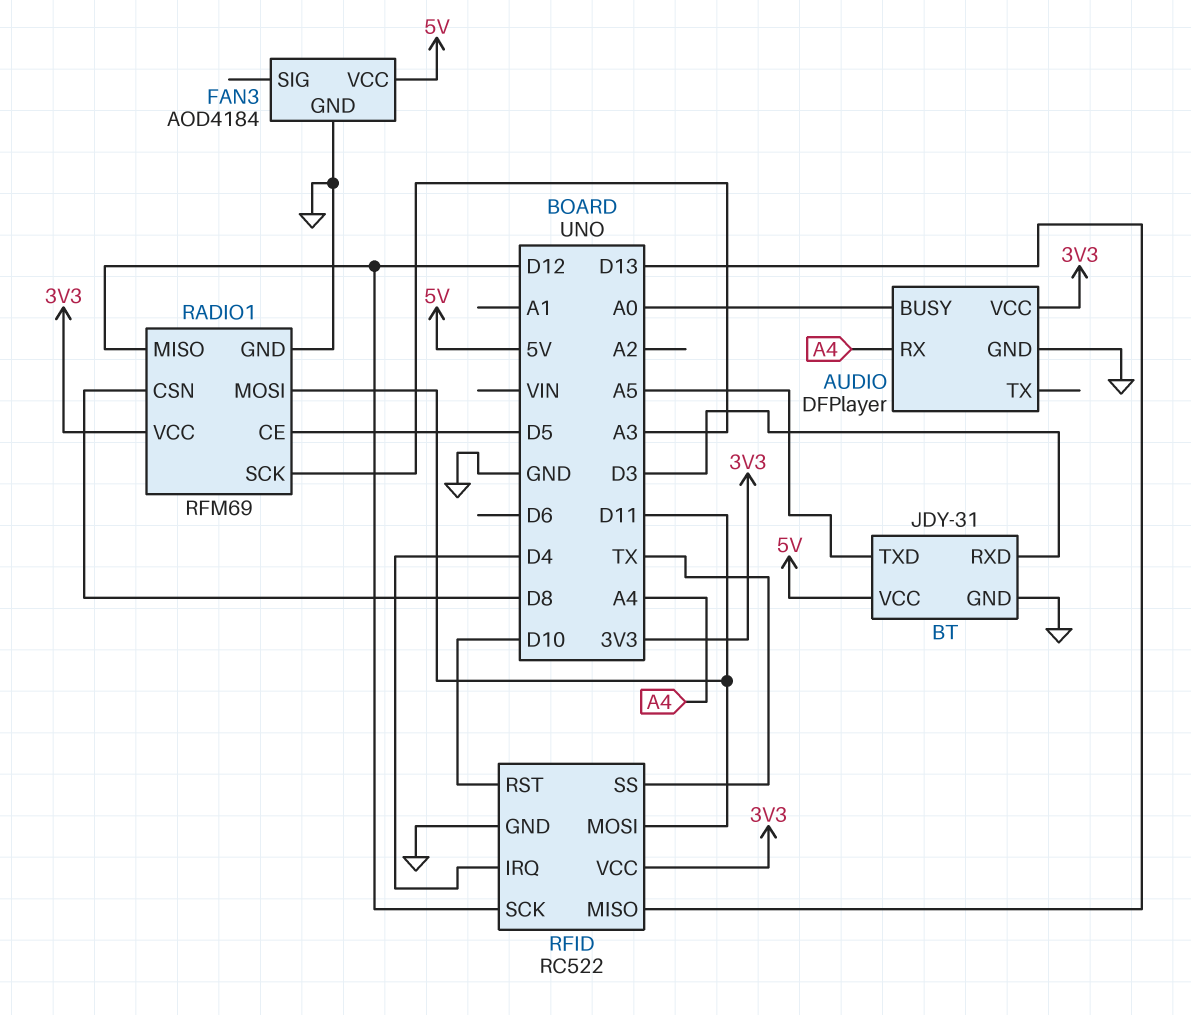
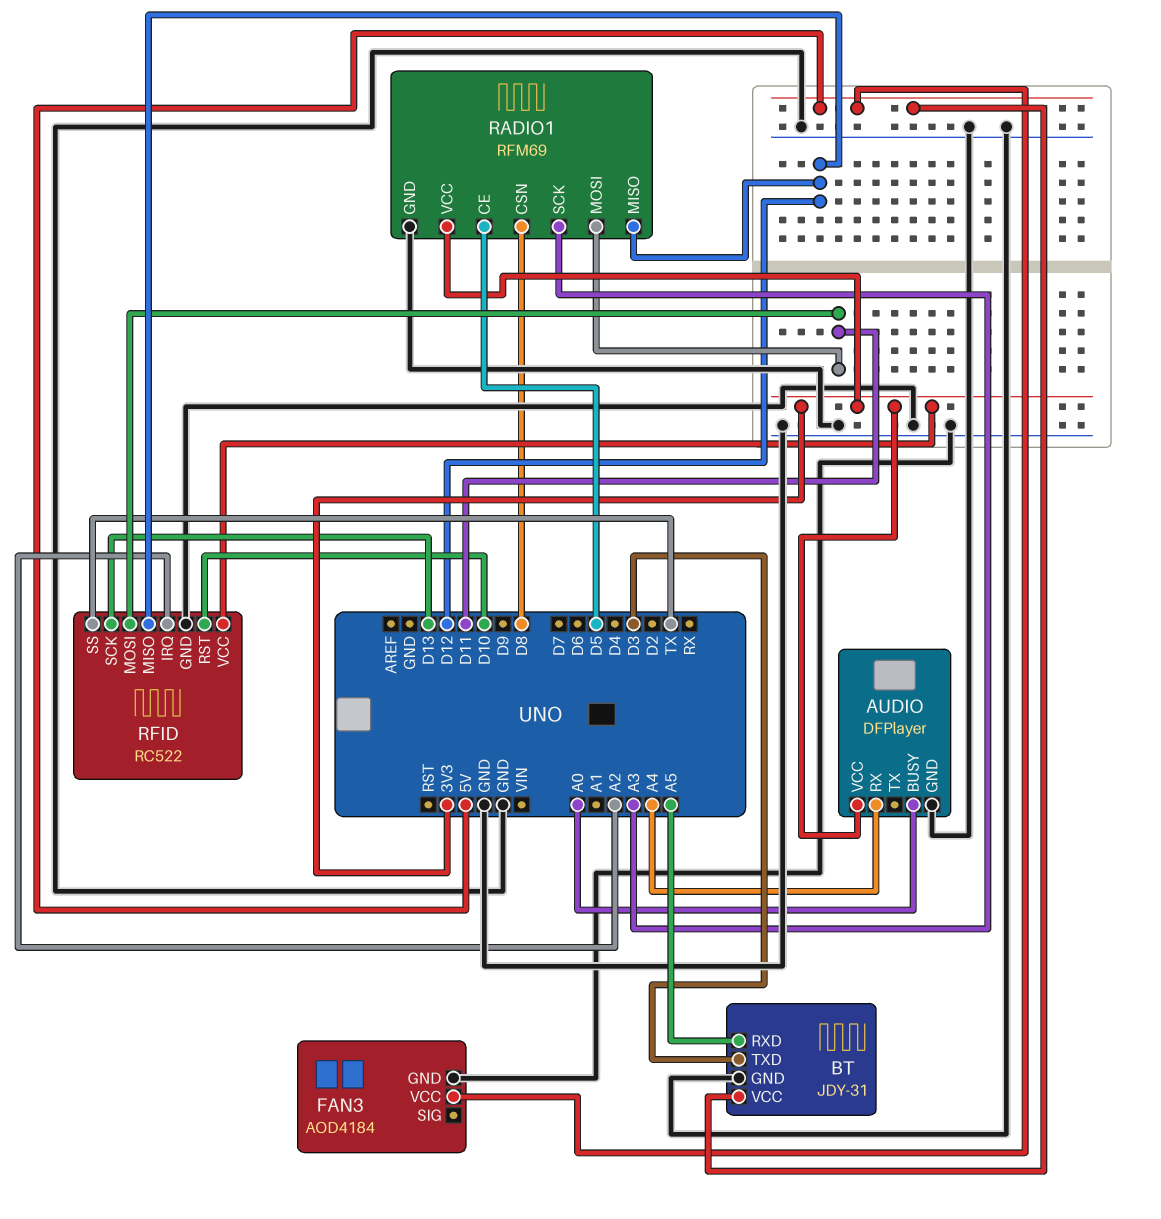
BT pin RXD: D3 -> A5
BT pin TXD: A5 -> D3
RFID pin IRQ: D4 -> A2
RFID pin MISO: D13 -> D12
RFID pin SCK: D12 -> D13

